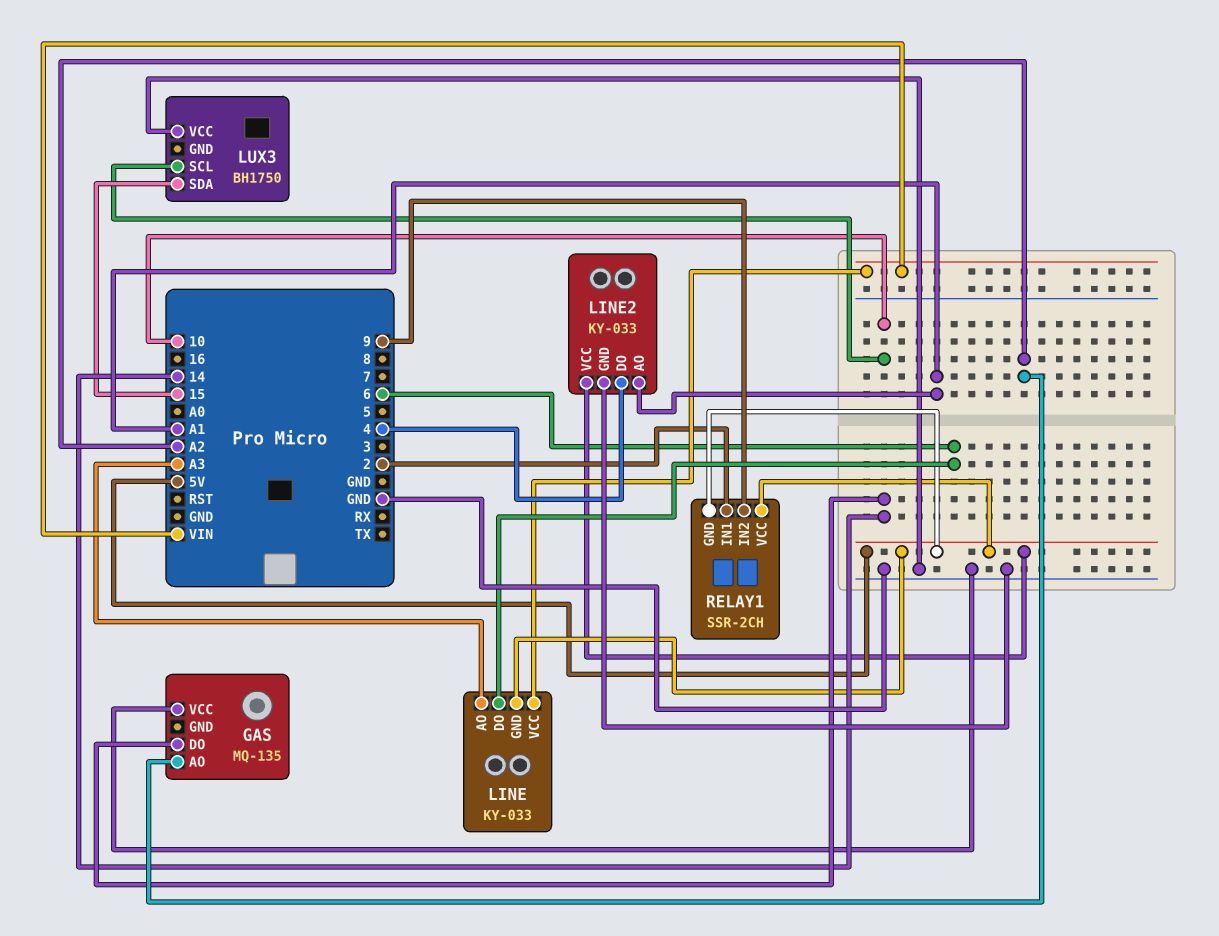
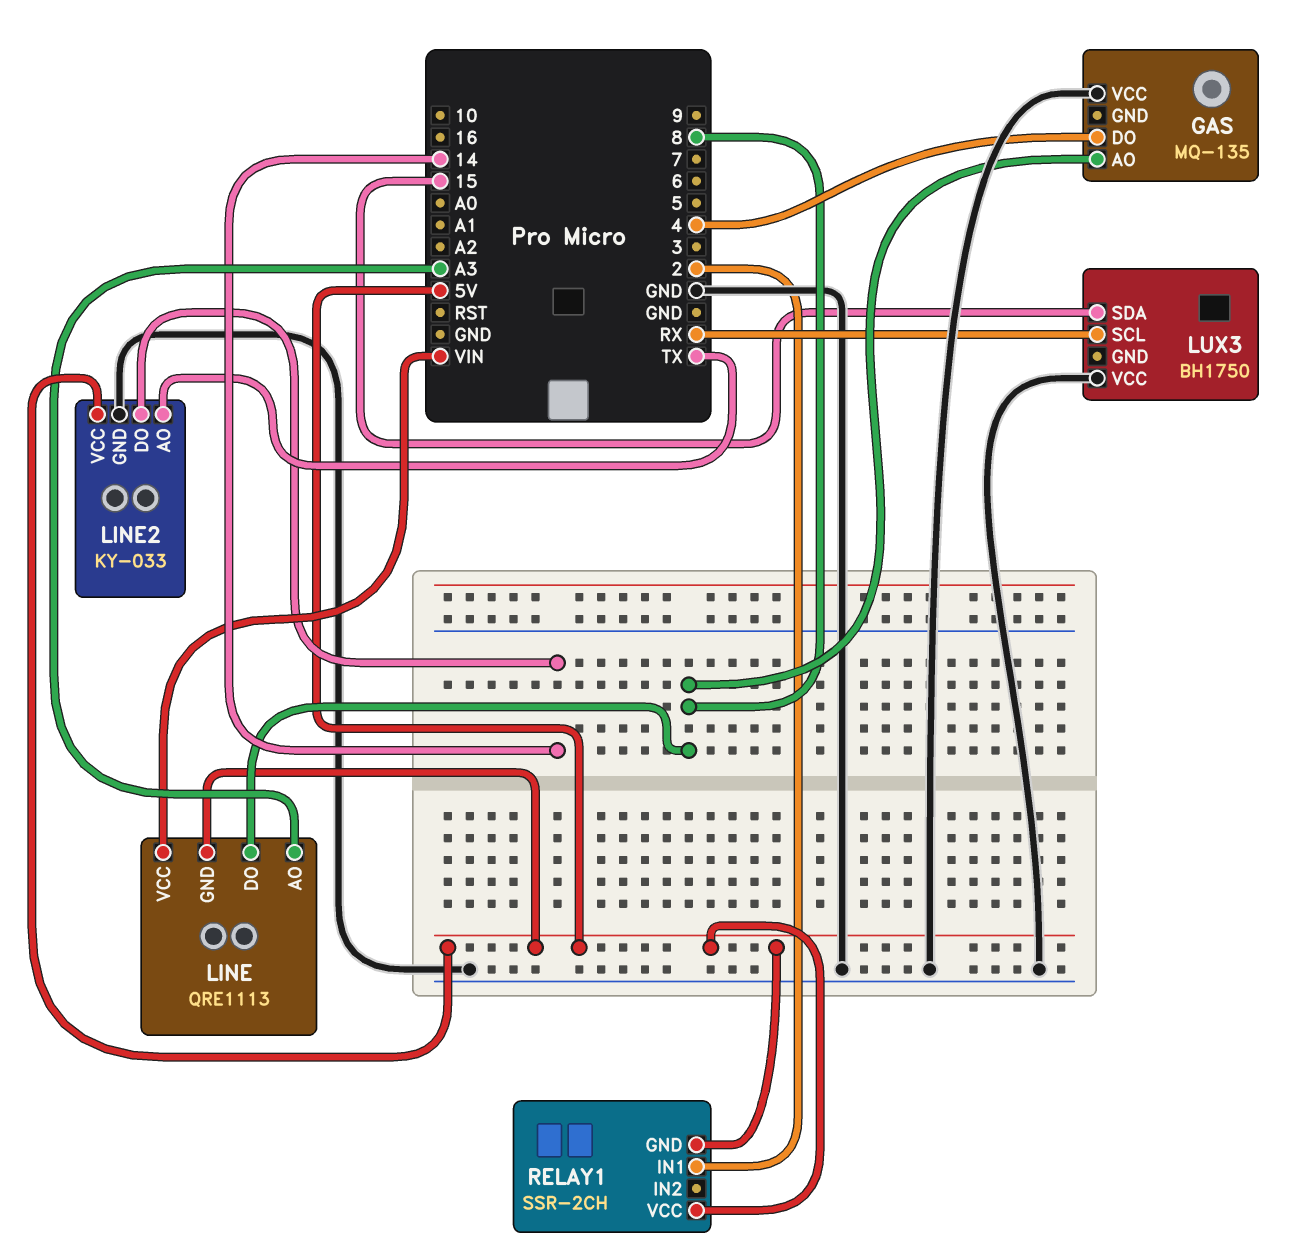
GAS pin AO: A2 -> 8
GAS pin DO: 14 -> 4
LINE: KY-033 -> QRE1113
LINE pin DO: 6 -> 8
LINE2 pin AO: A1 -> TX
LINE2 pin DO: 4 -> 14
LUX3 pin SCL: 10 -> RX
RELAY1 pin IN2: 9 -> none

